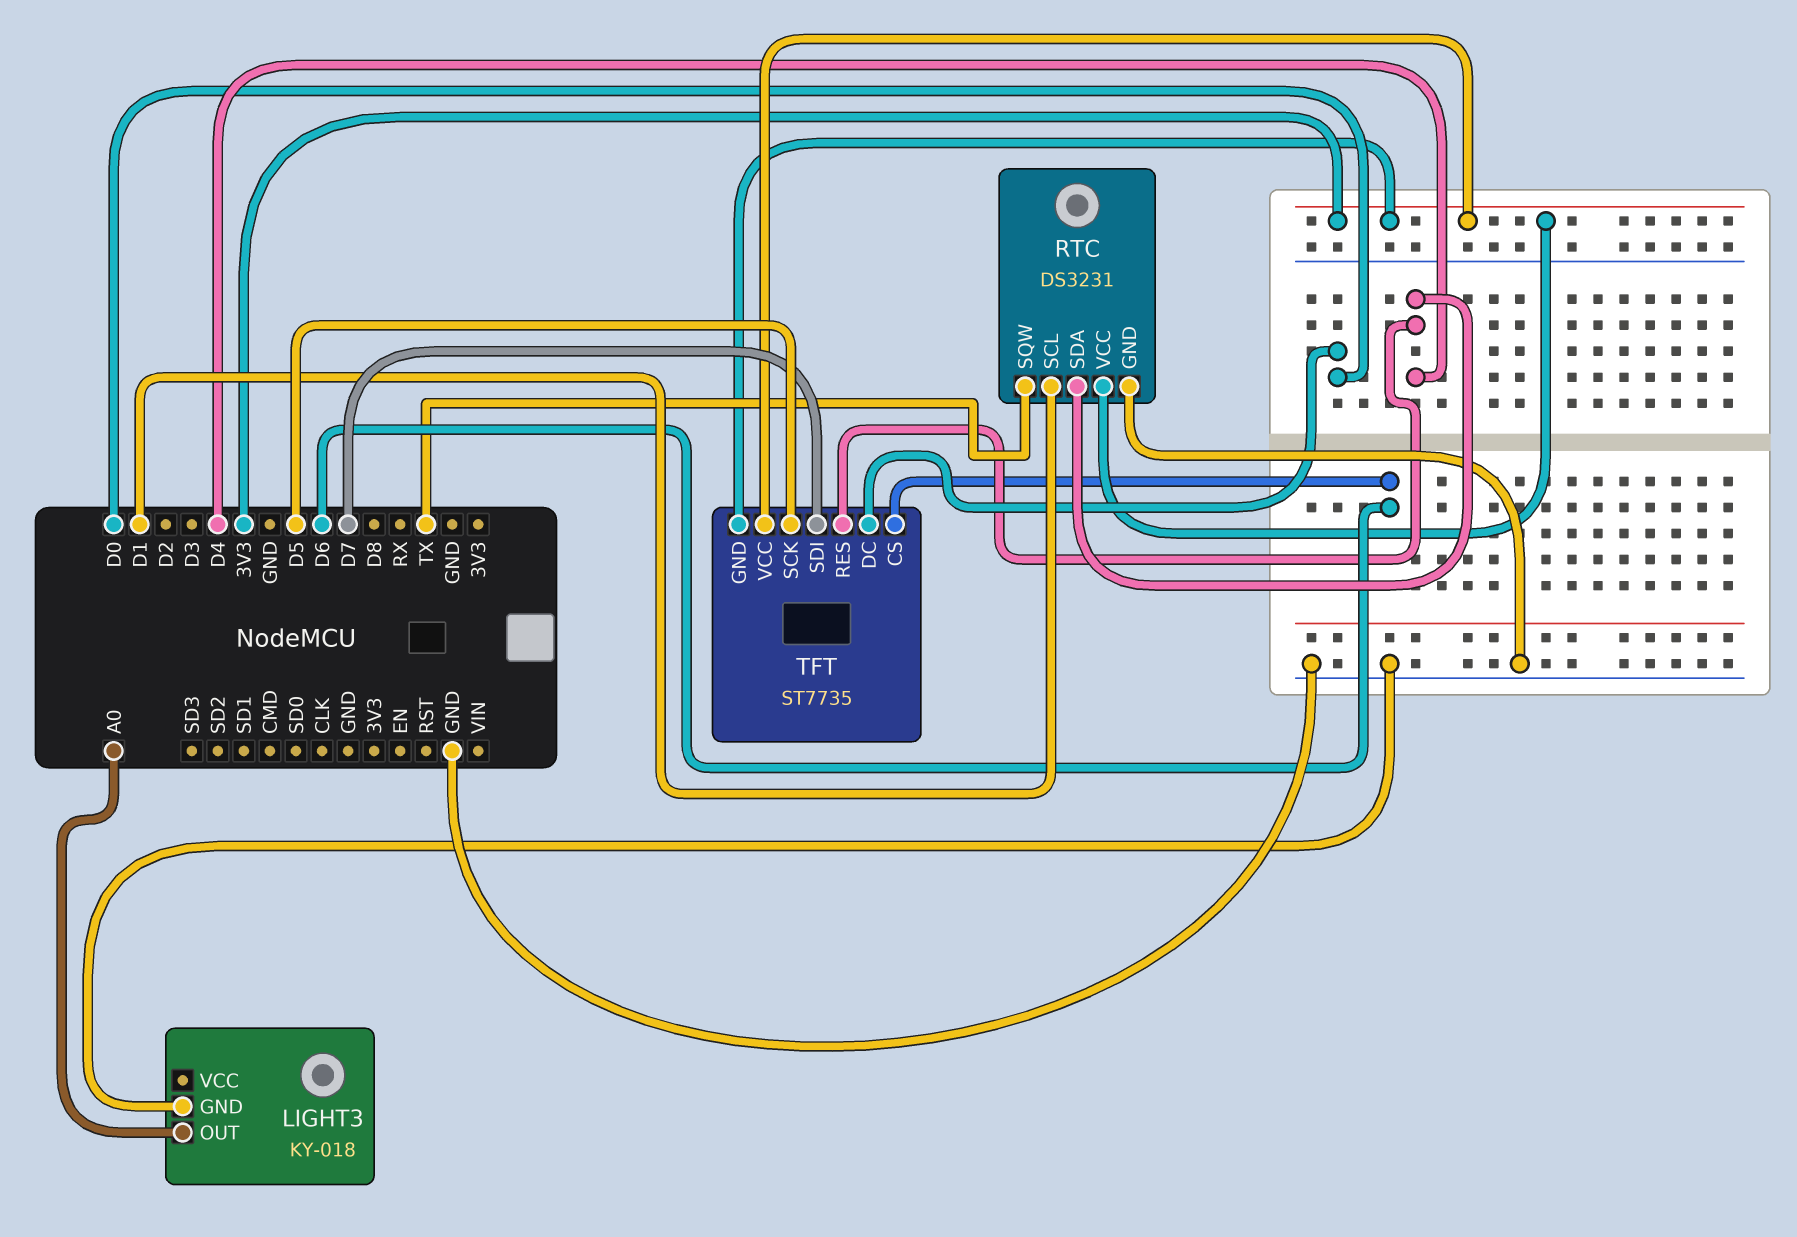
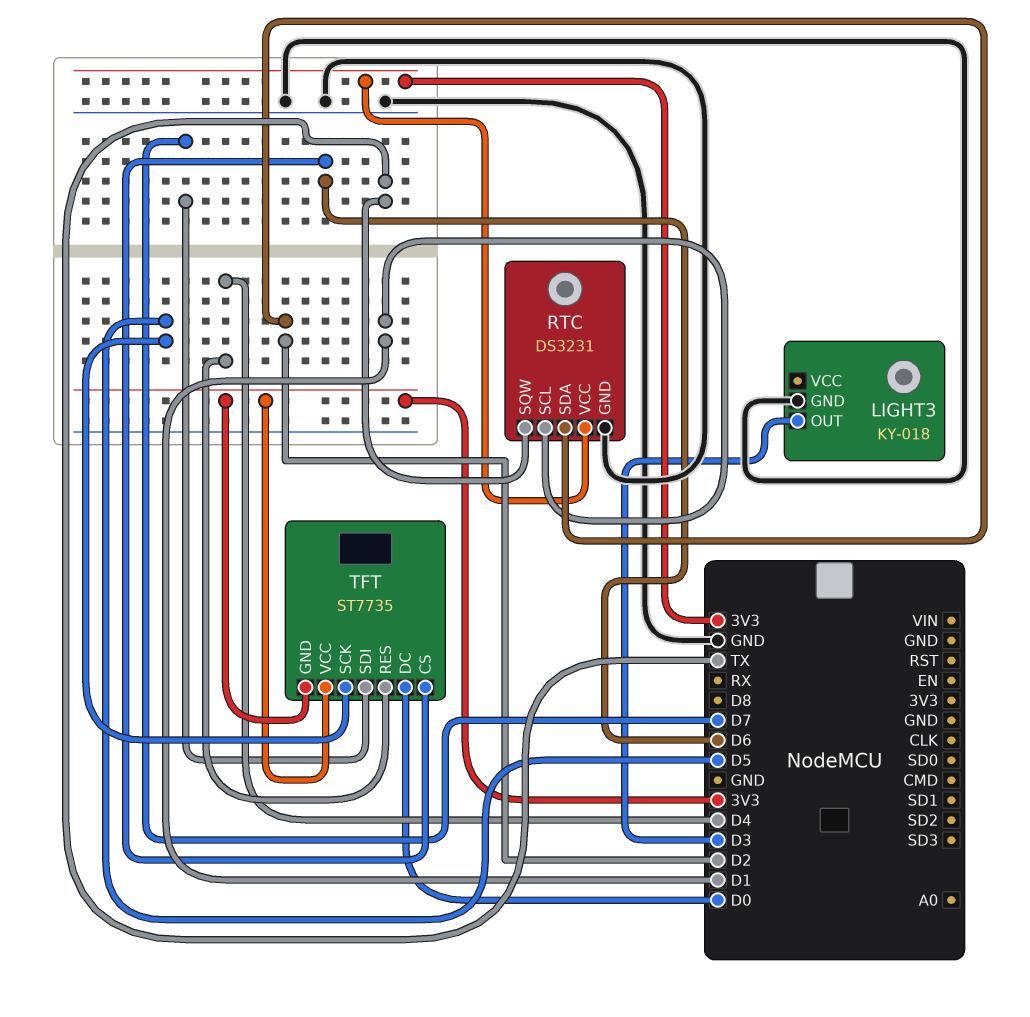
LIGHT3 pin OUT: A0 -> D3
RTC pin SDA: D4 -> D2

